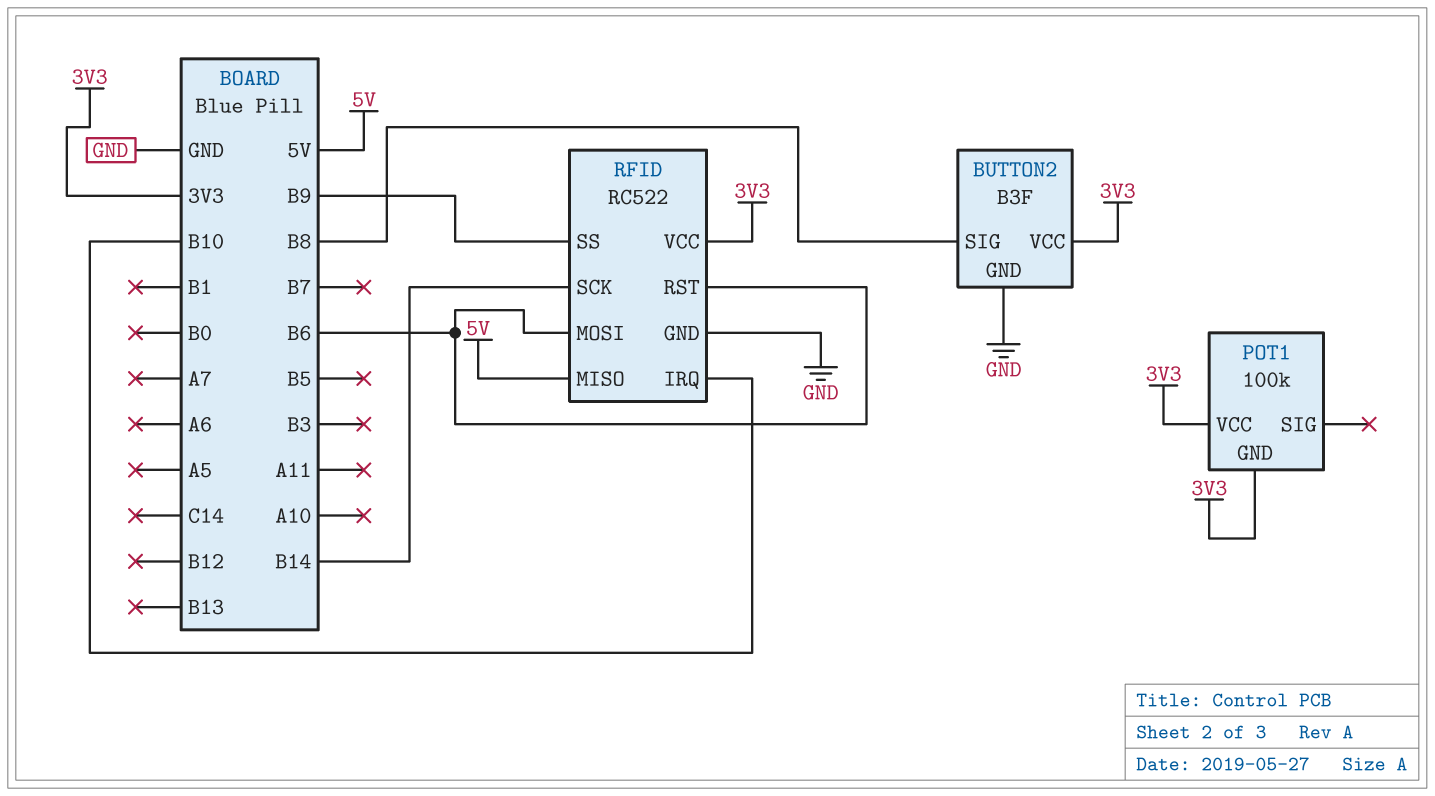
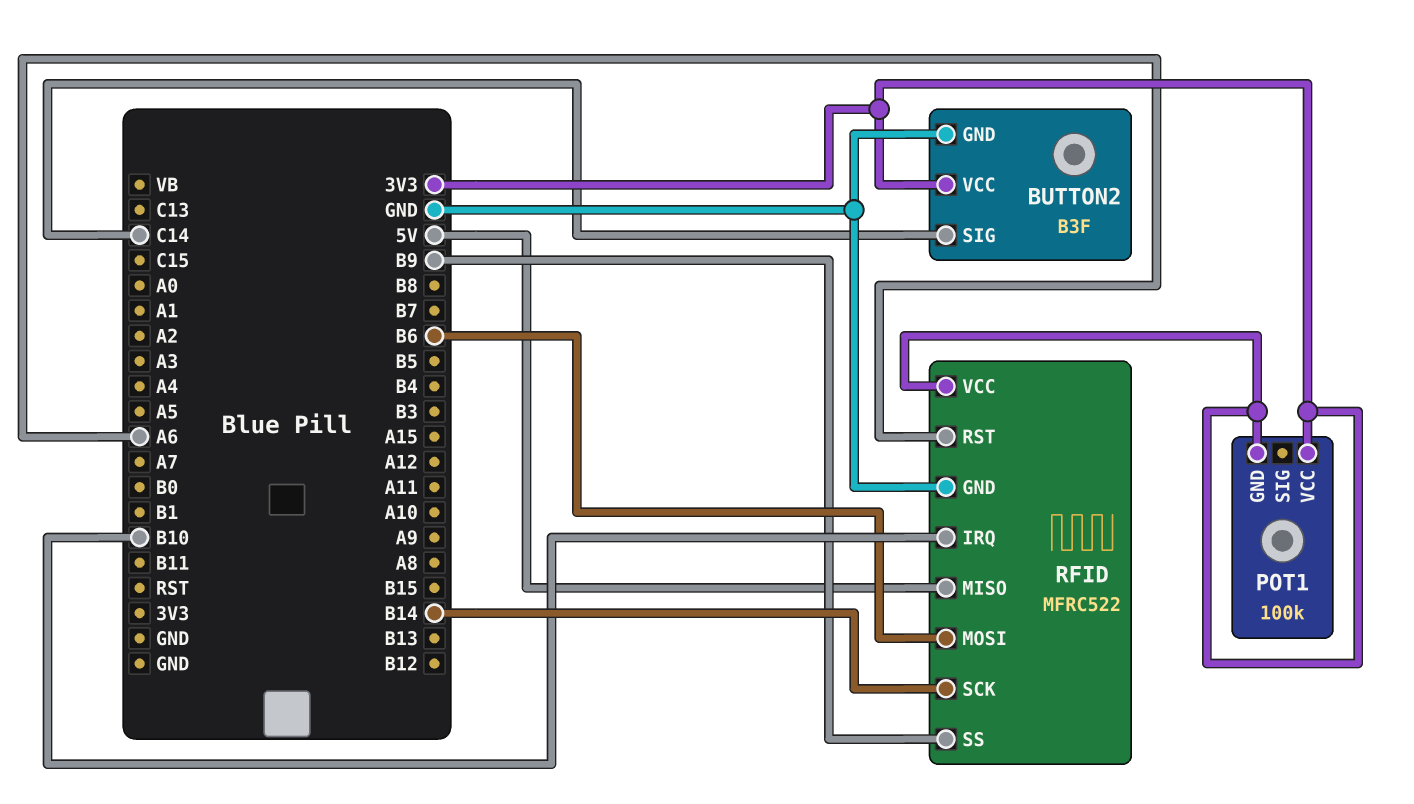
BUTTON2 pin SIG: B8 -> C14
RFID: RC522 -> MFRC522
RFID pin RST: B6 -> A6

